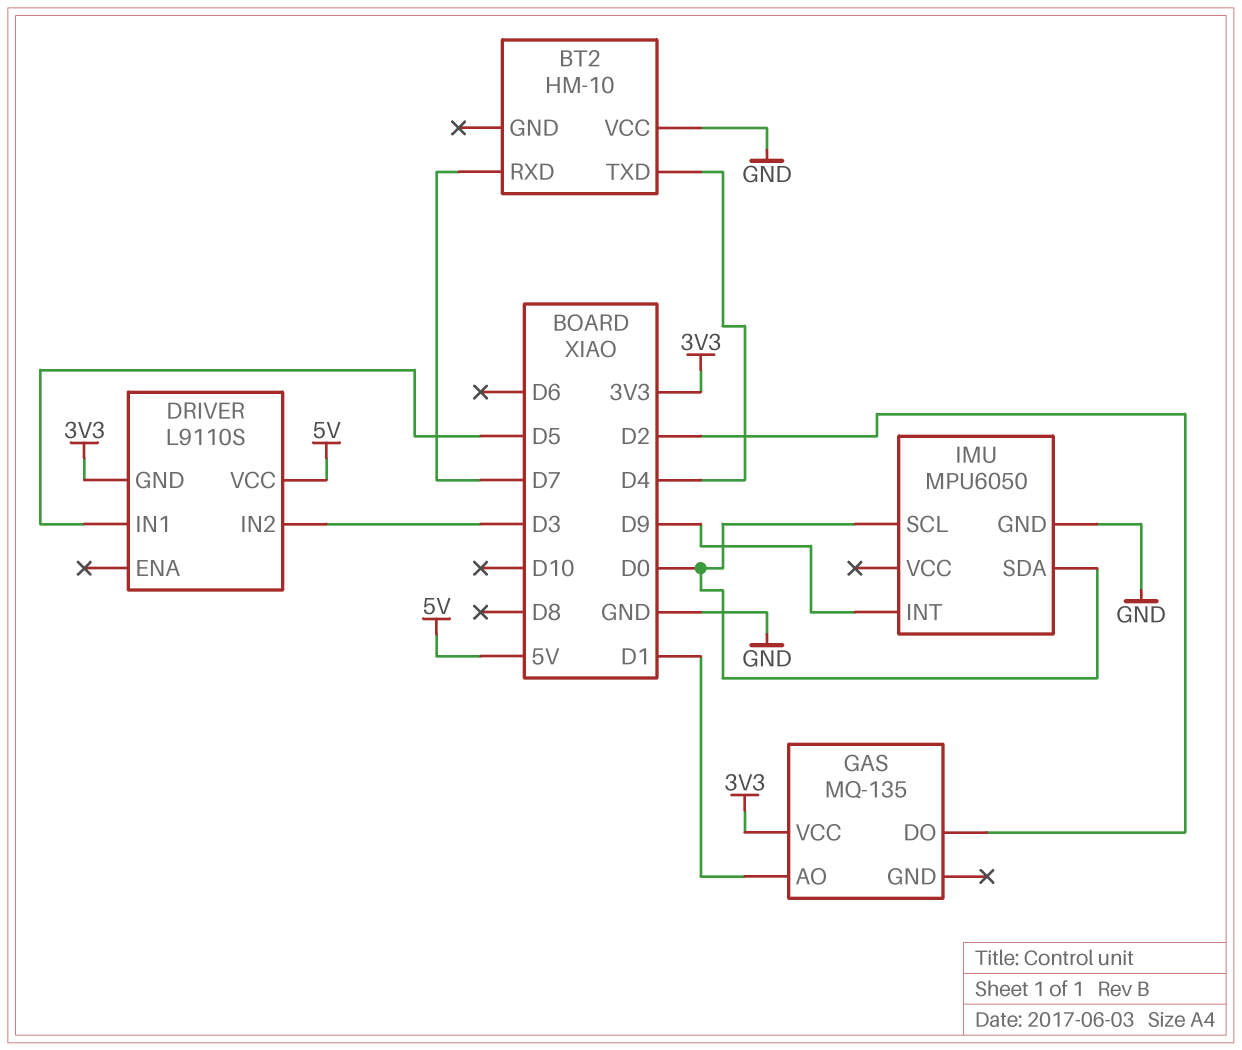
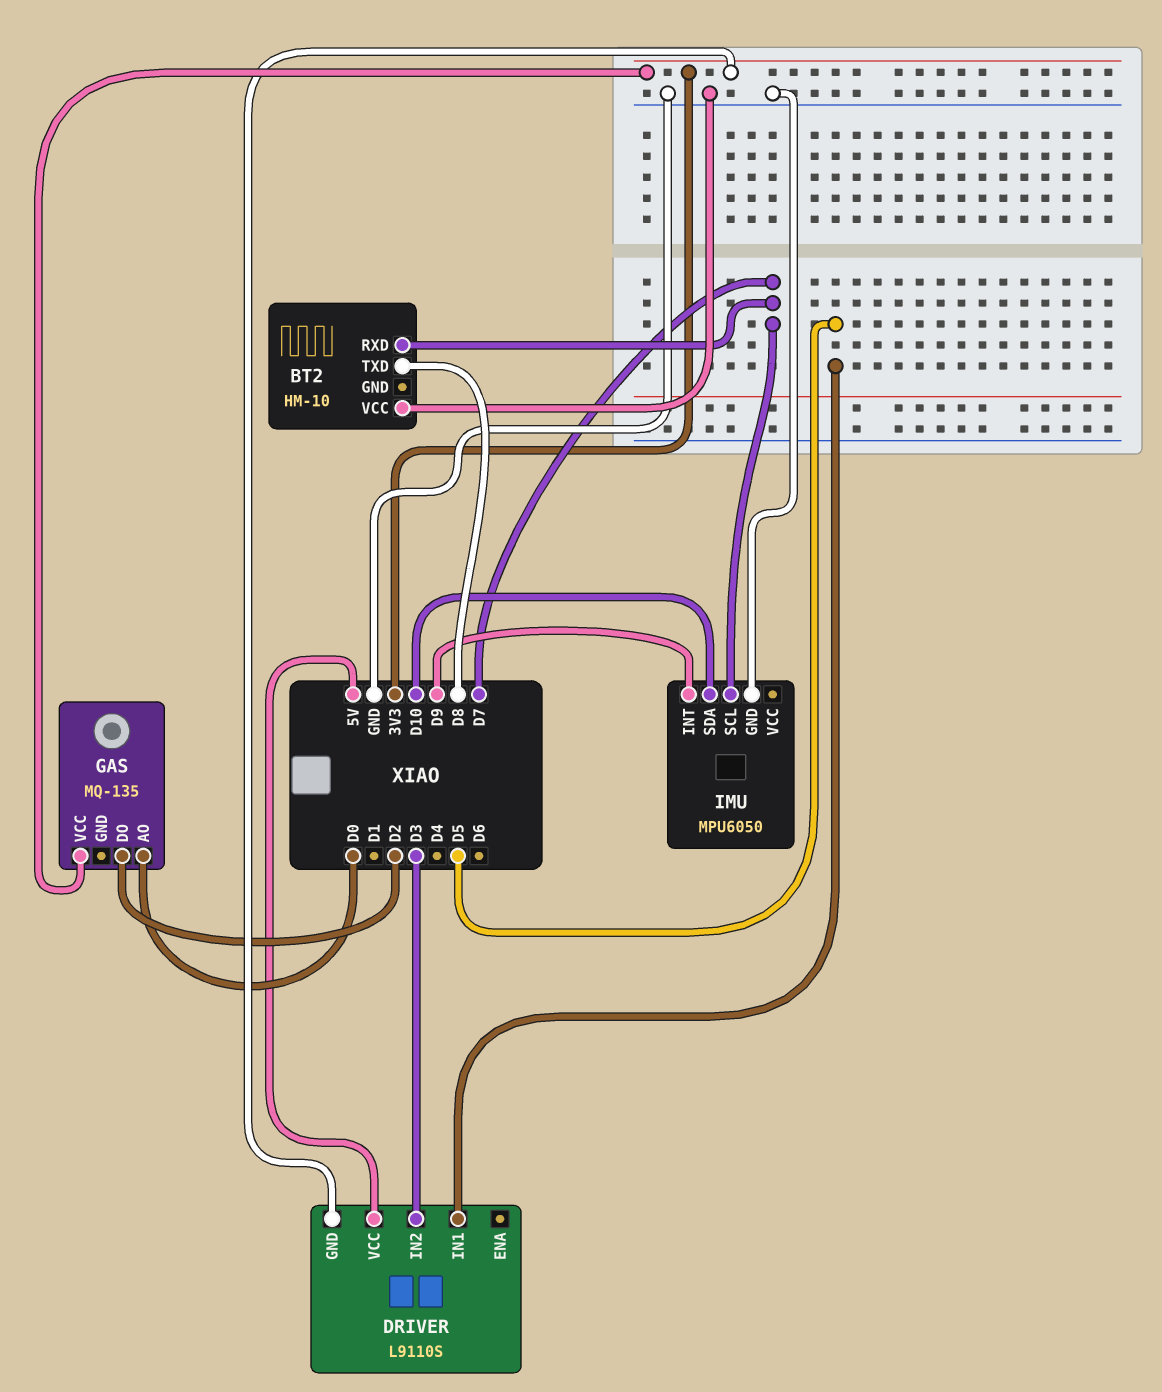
BT2 pin TXD: D4 -> D8
GAS pin AO: D1 -> D0
IMU pin SCL: D0 -> D7
IMU pin SDA: D0 -> D10

